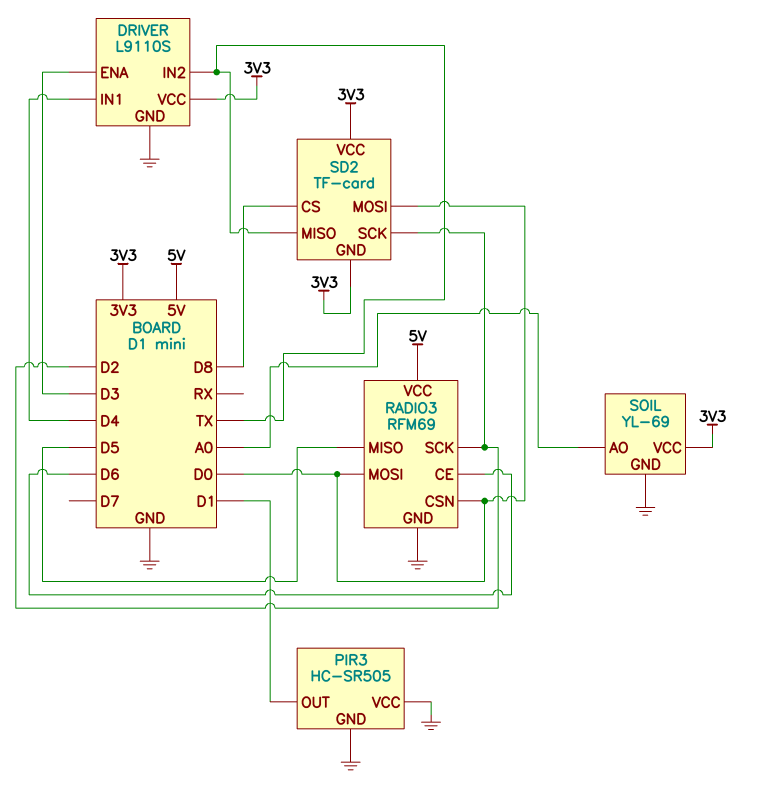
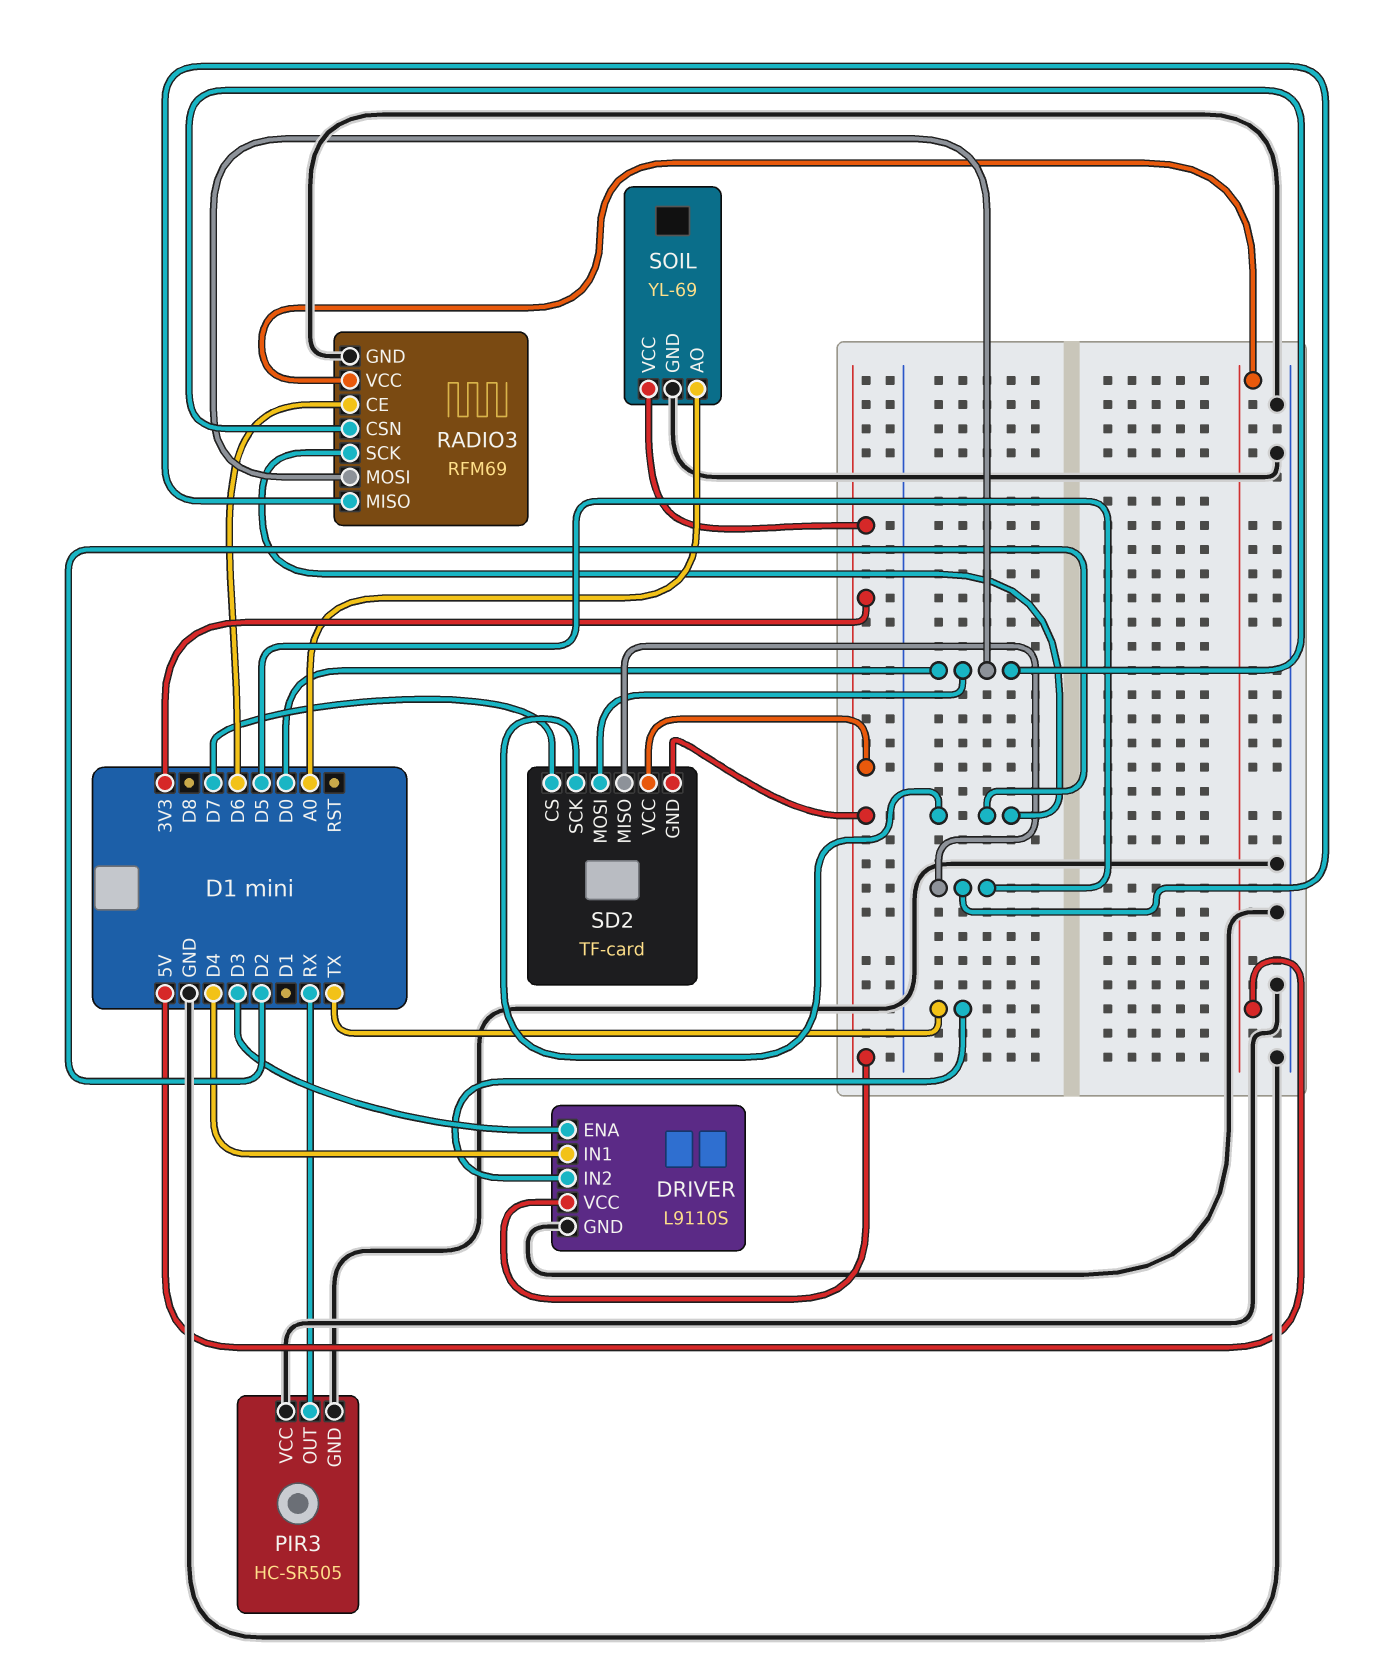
PIR3 pin OUT: D1 -> RX
SD2 pin CS: D8 -> D7
SD2 pin MISO: TX -> D5

